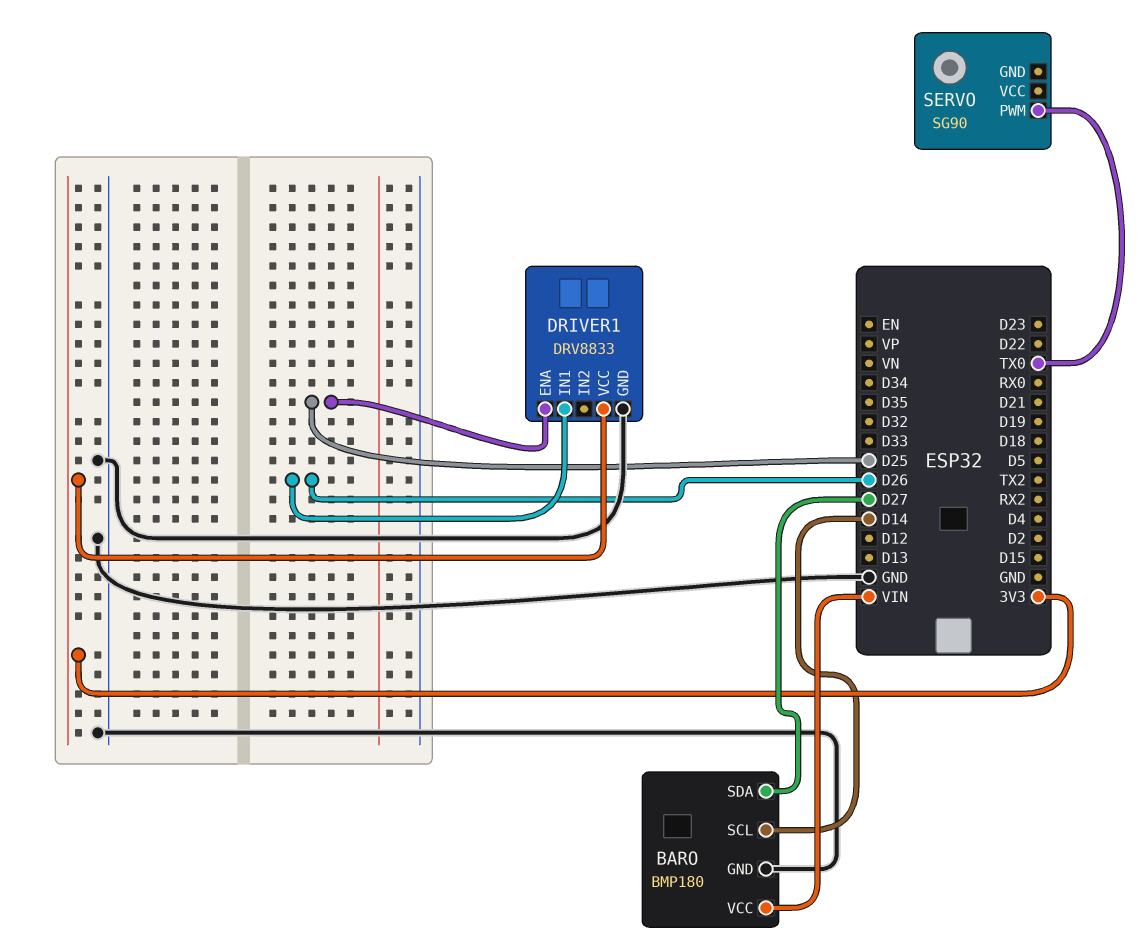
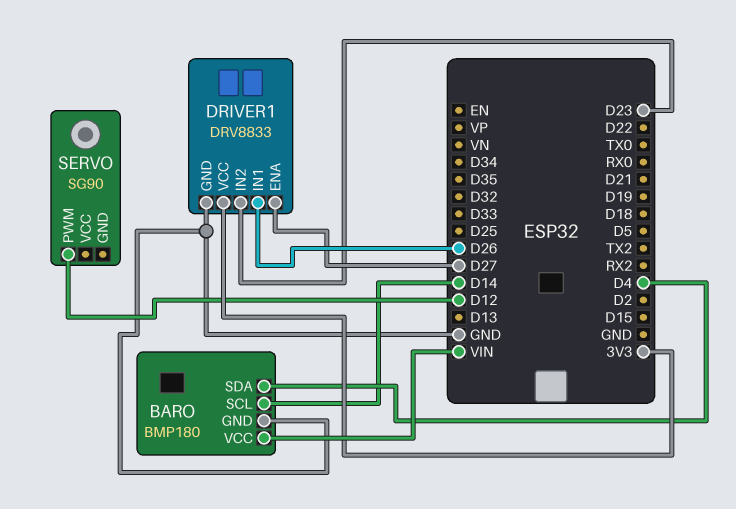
BARO pin SDA: D27 -> D4
DRIVER1 pin ENA: D25 -> D27
DRIVER1 pin IN2: none -> D23
SERVO pin PWM: TX0 -> D12

